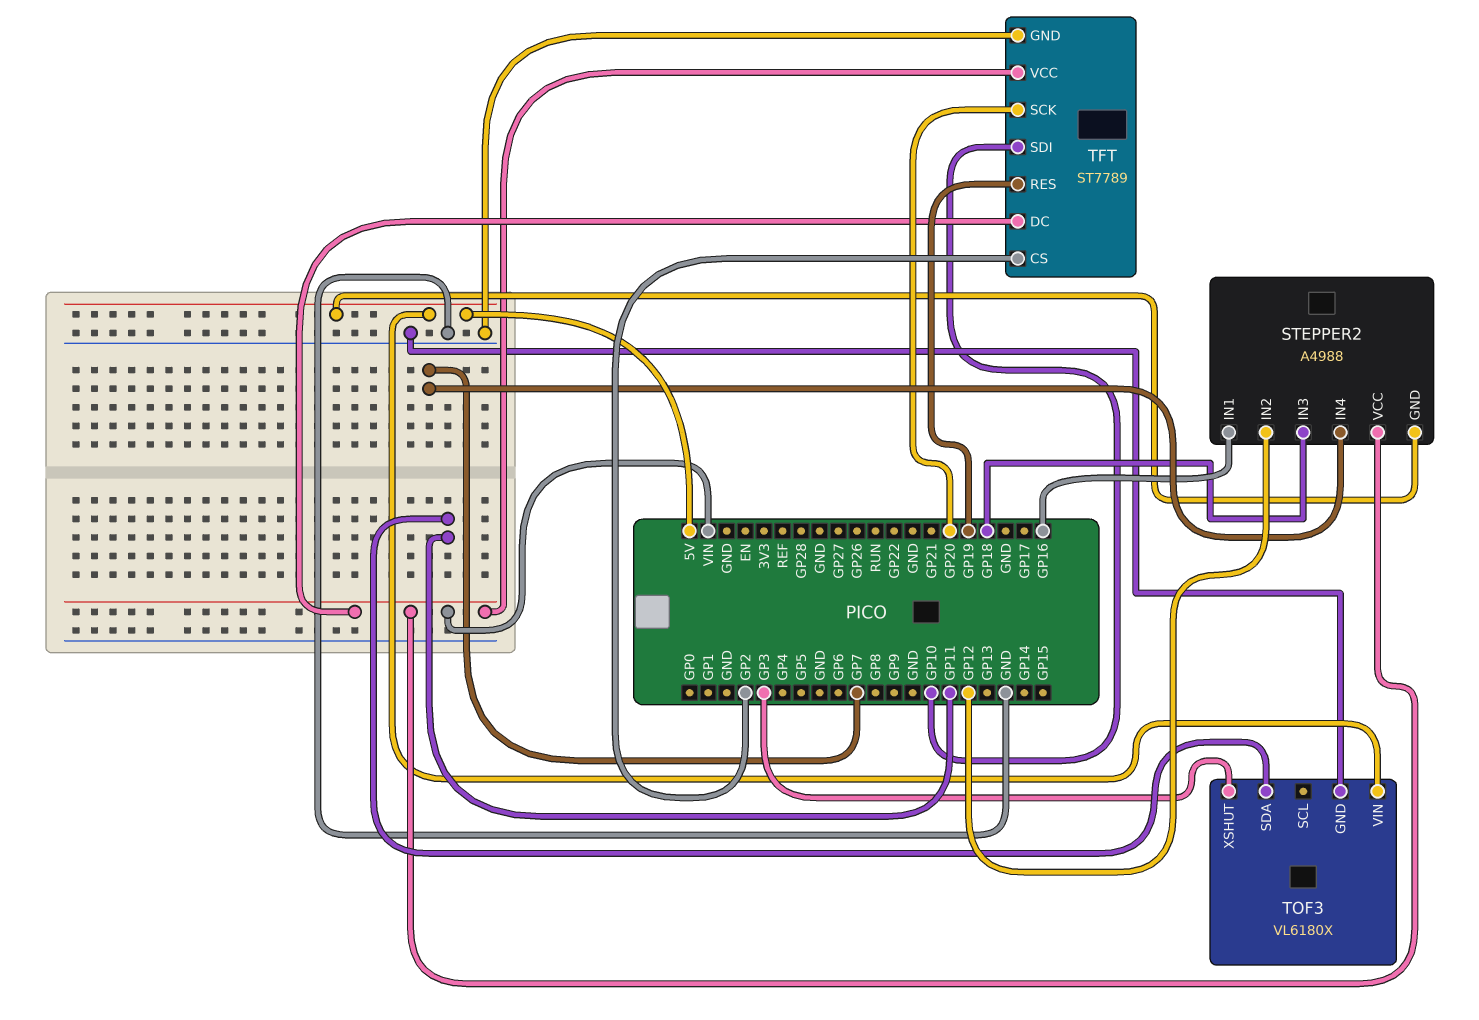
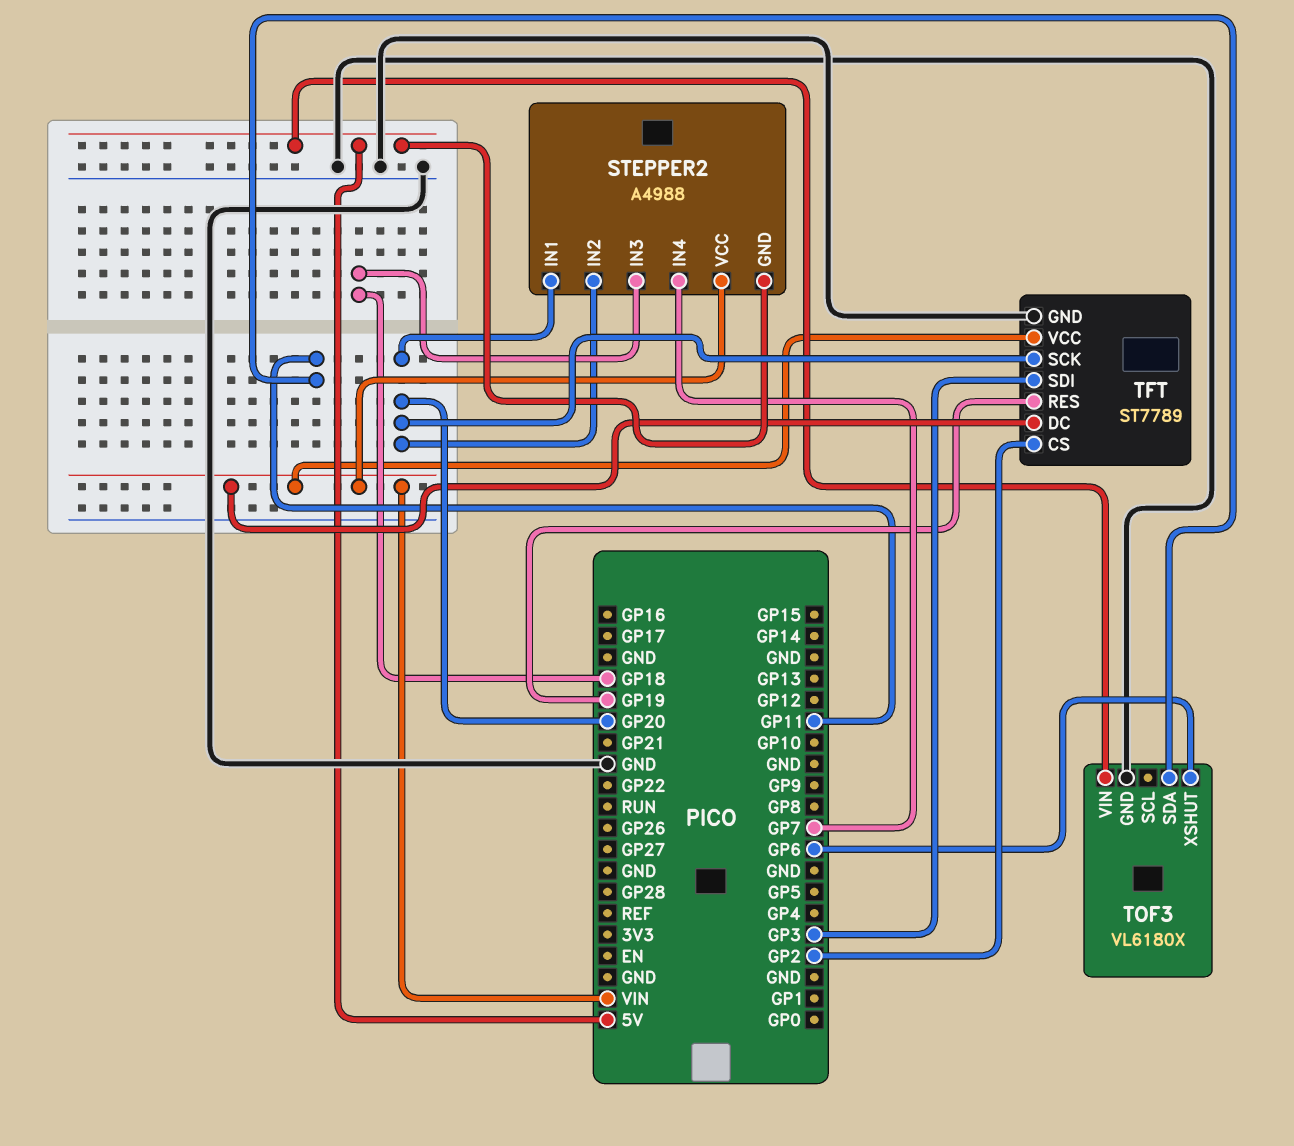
STEPPER2 pin IN1: GP16 -> GP20
STEPPER2 pin IN2: GP12 -> GP20
TFT pin SDI: GP10 -> GP3
TOF3 pin XSHUT: GP3 -> GP6

